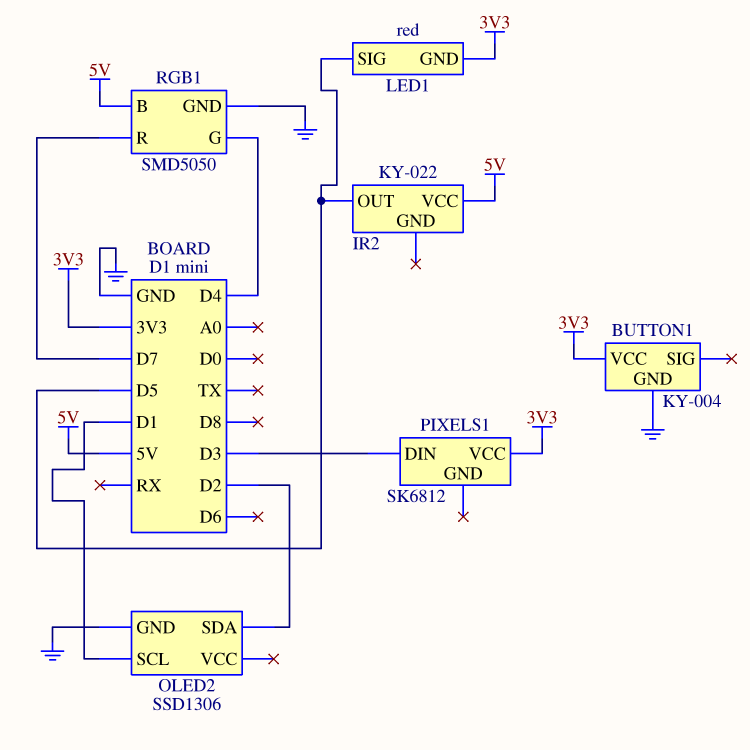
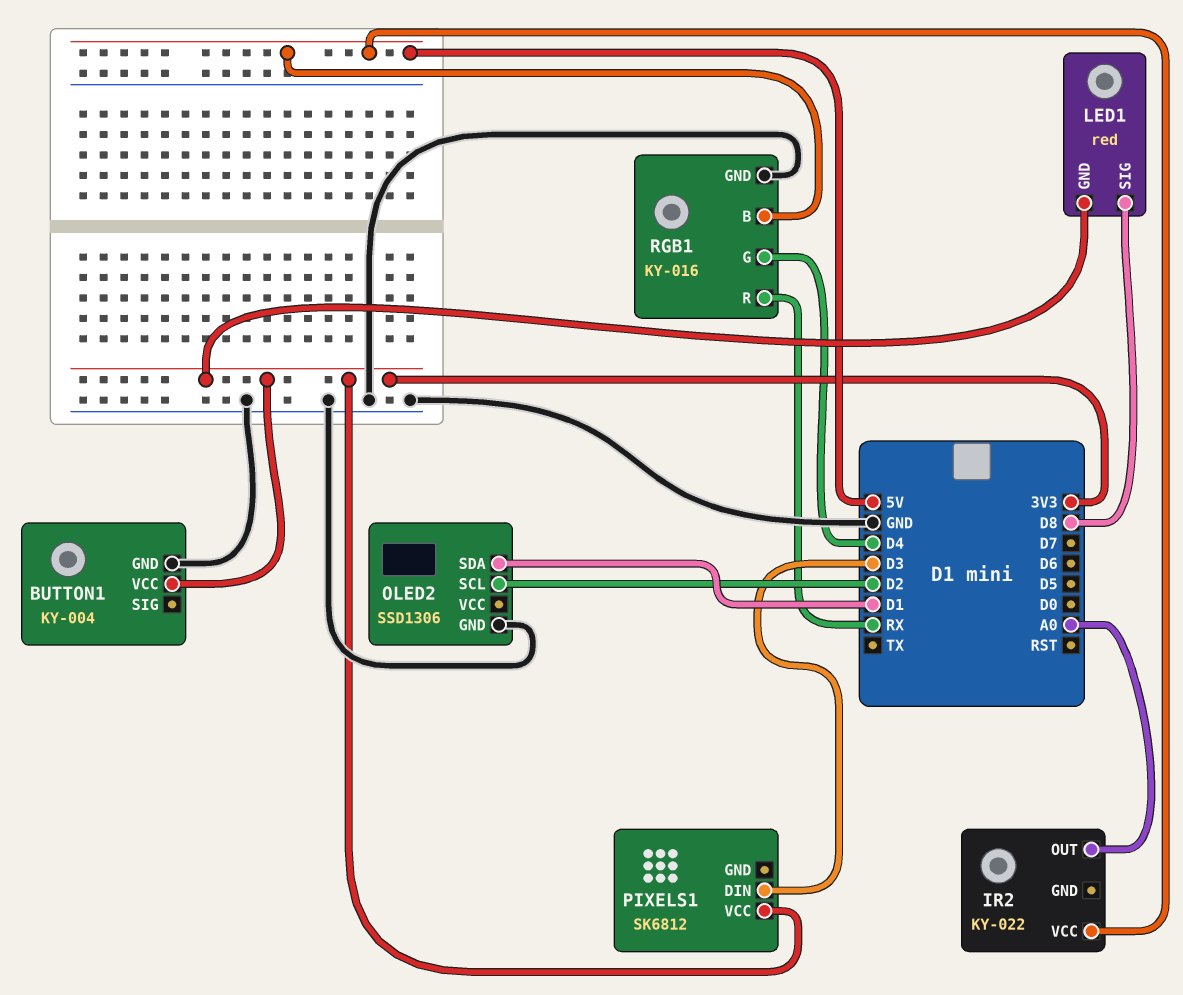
IR2 pin OUT: D5 -> A0
LED1 pin SIG: D5 -> D8
OLED2 pin SCL: D1 -> D2
OLED2 pin SDA: D2 -> D1
RGB1: SMD5050 -> KY-016
RGB1 pin R: D7 -> RX

